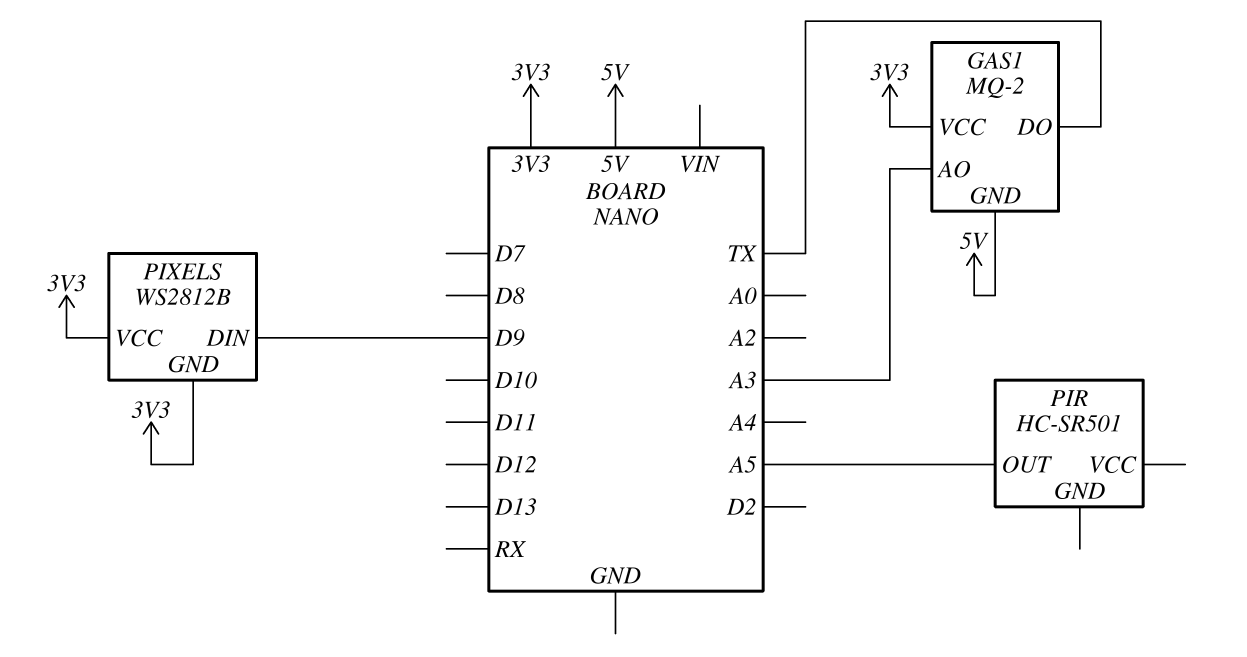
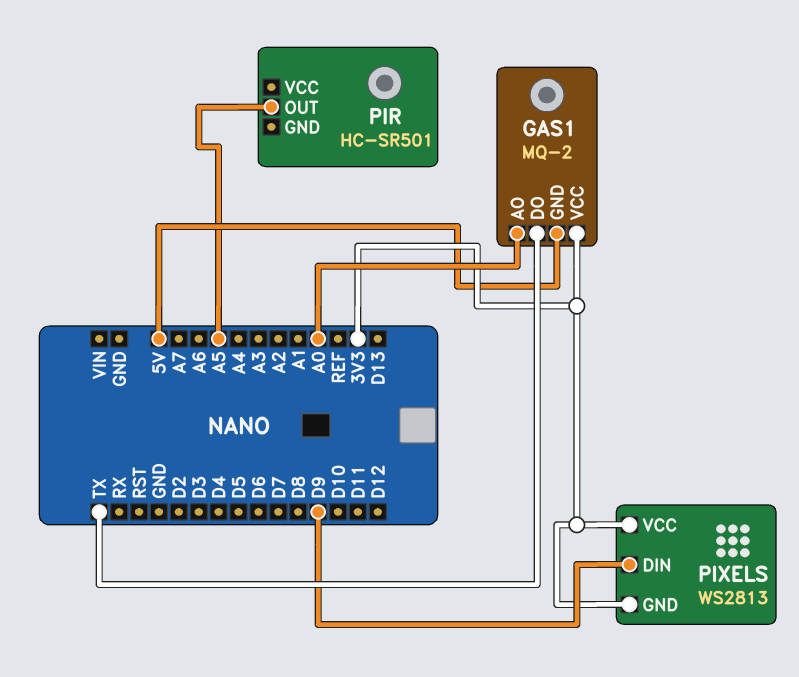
GAS1 pin AO: A3 -> A0
PIXELS: WS2812B -> WS2813

